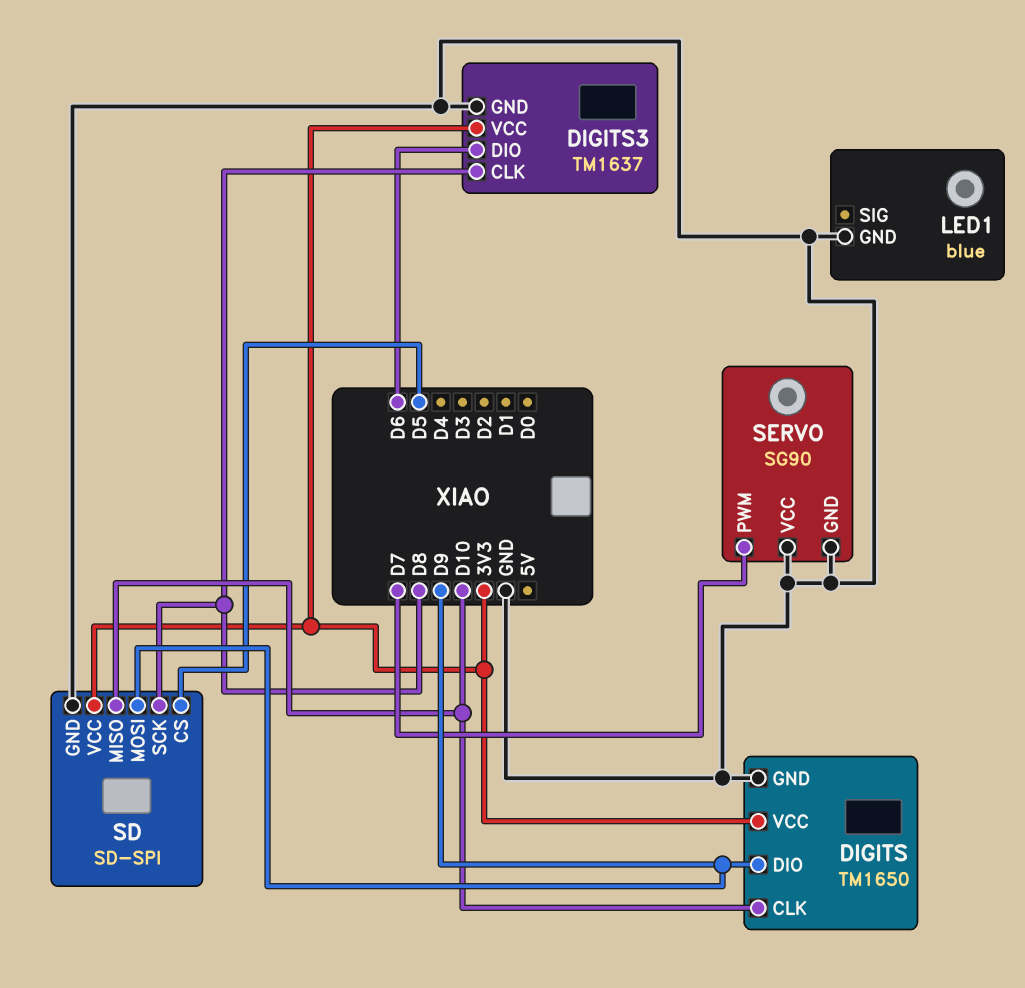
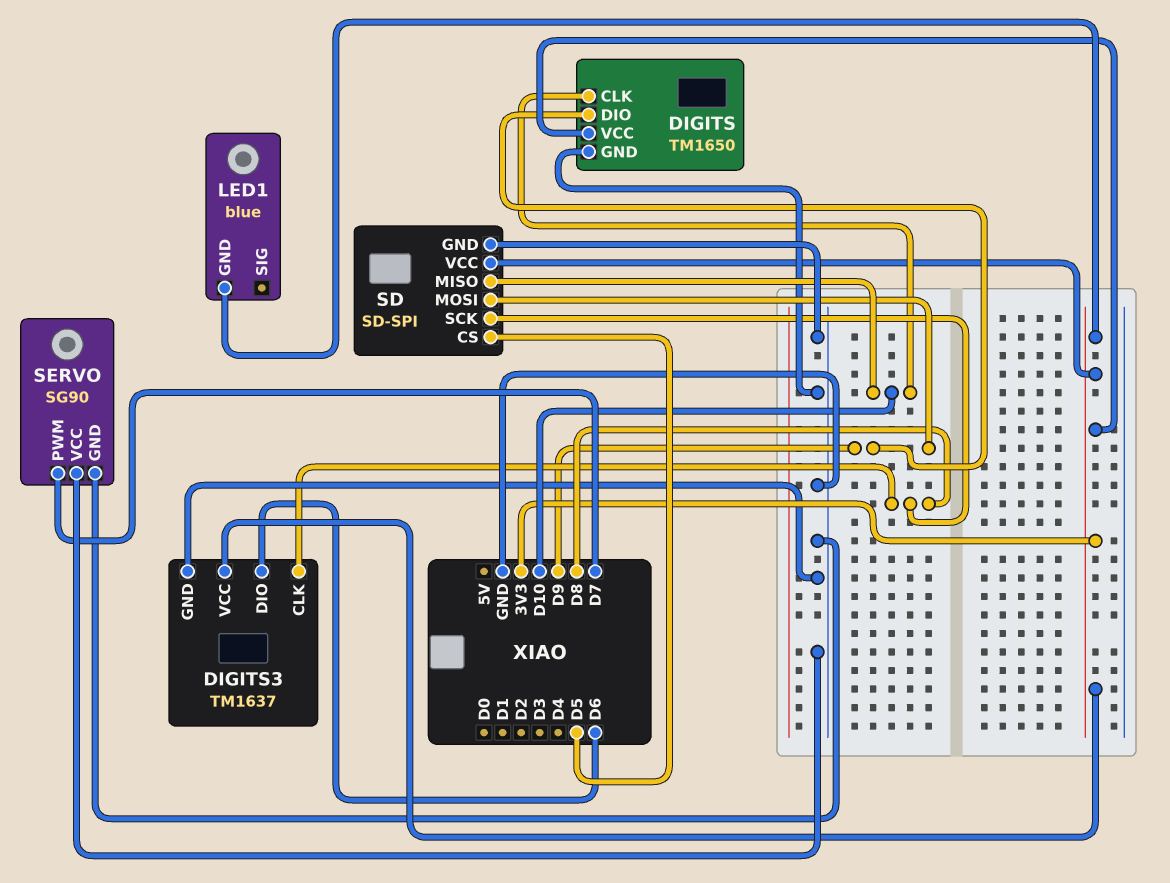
LED1 pin GND: GND -> 3V3

